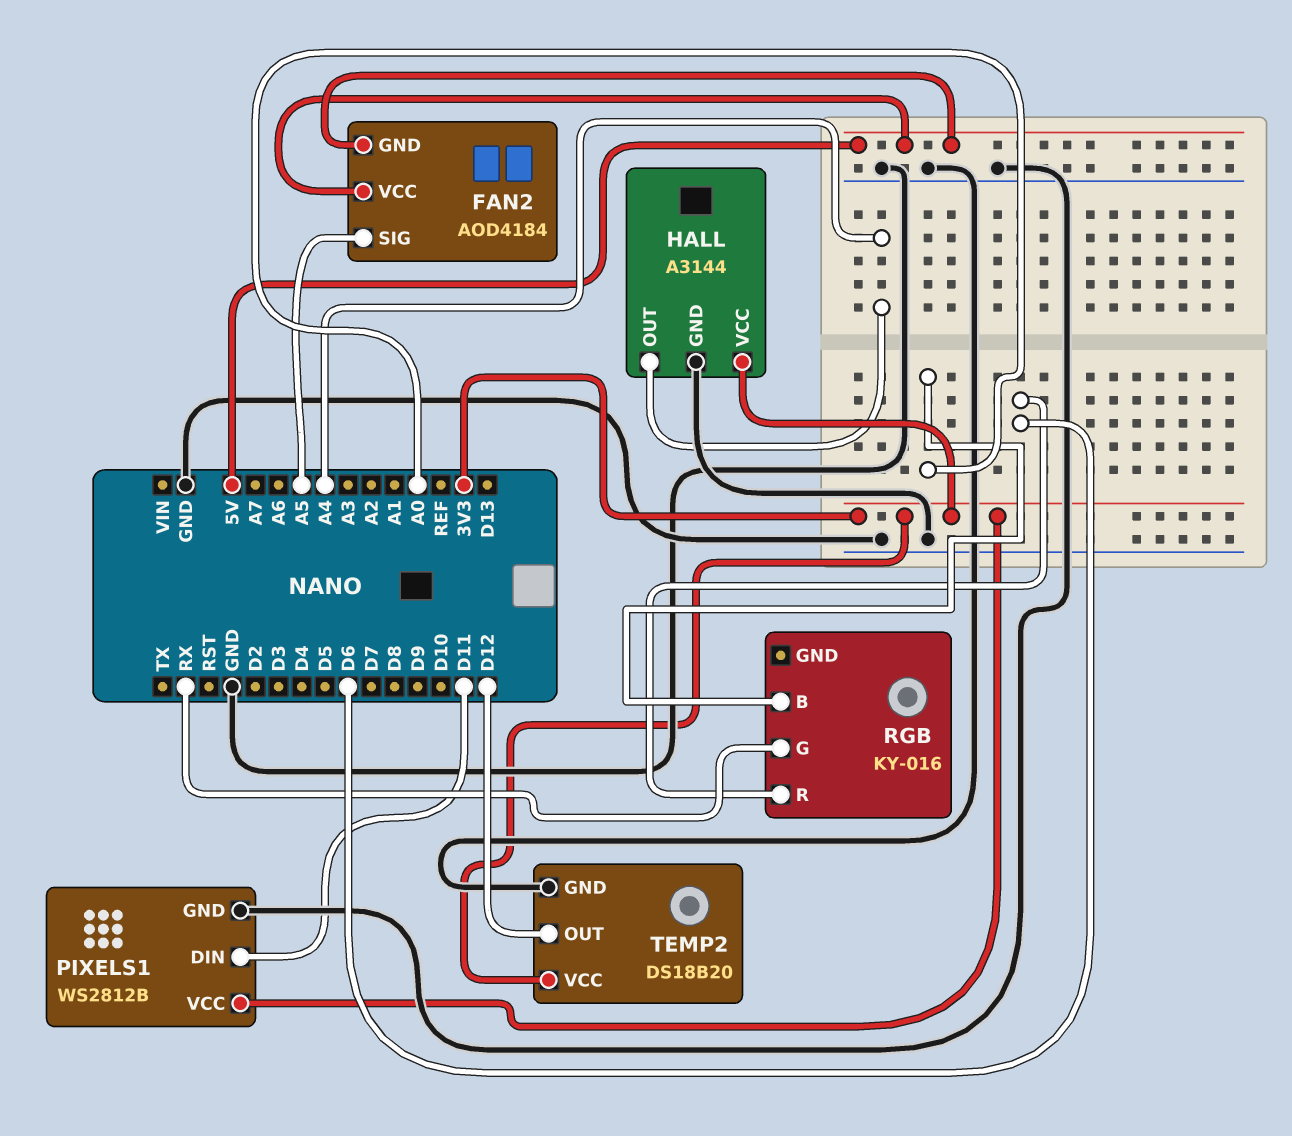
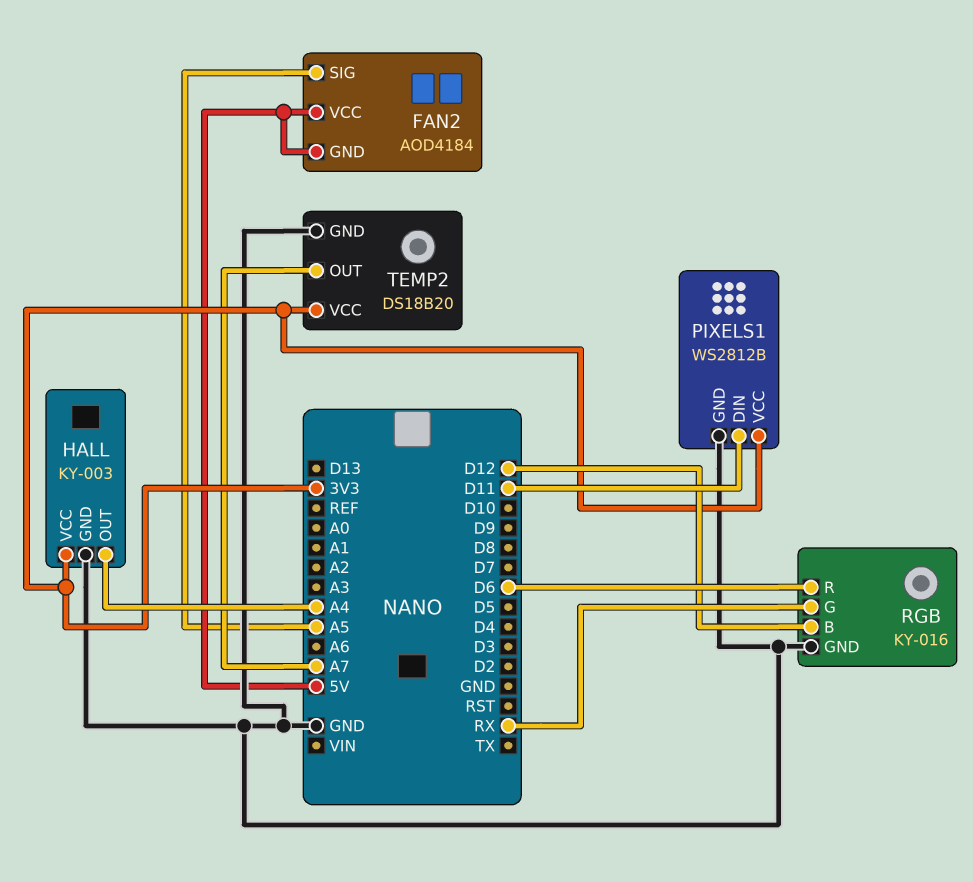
HALL: A3144 -> KY-003
RGB pin B: A0 -> D12
RGB pin GND: none -> GND
TEMP2 pin OUT: D12 -> A7

